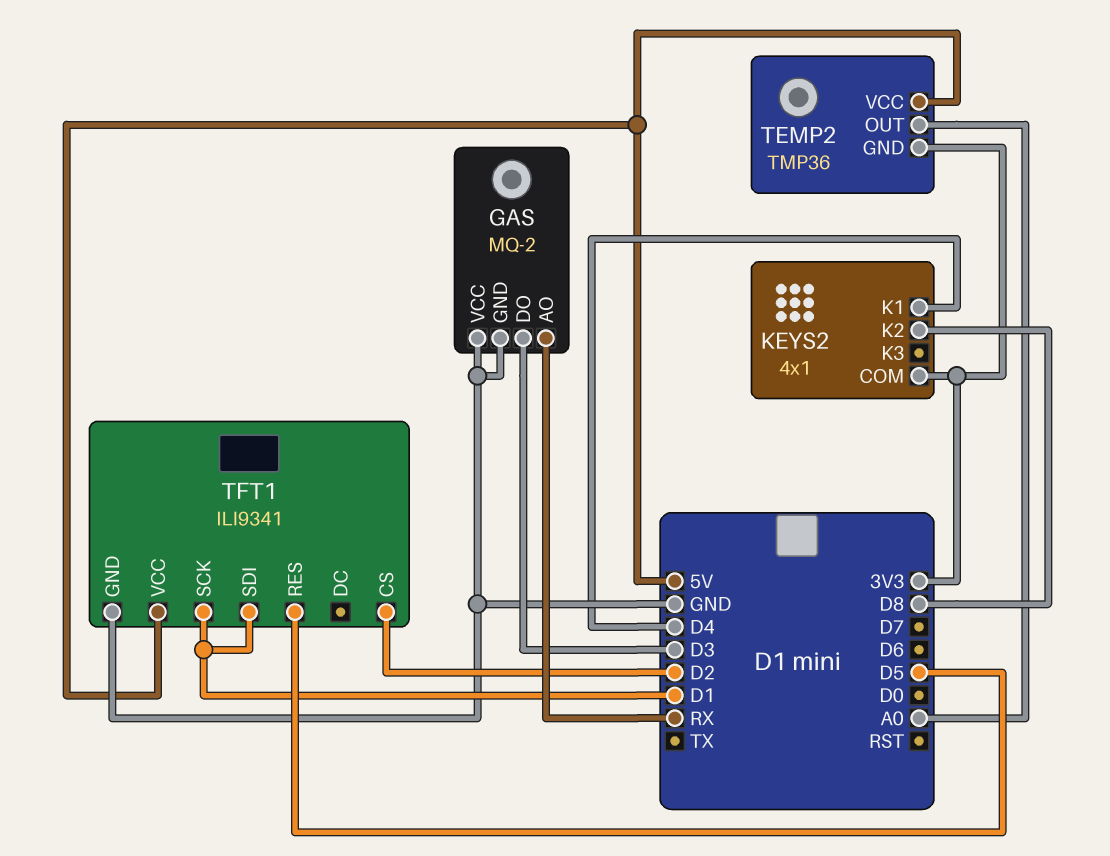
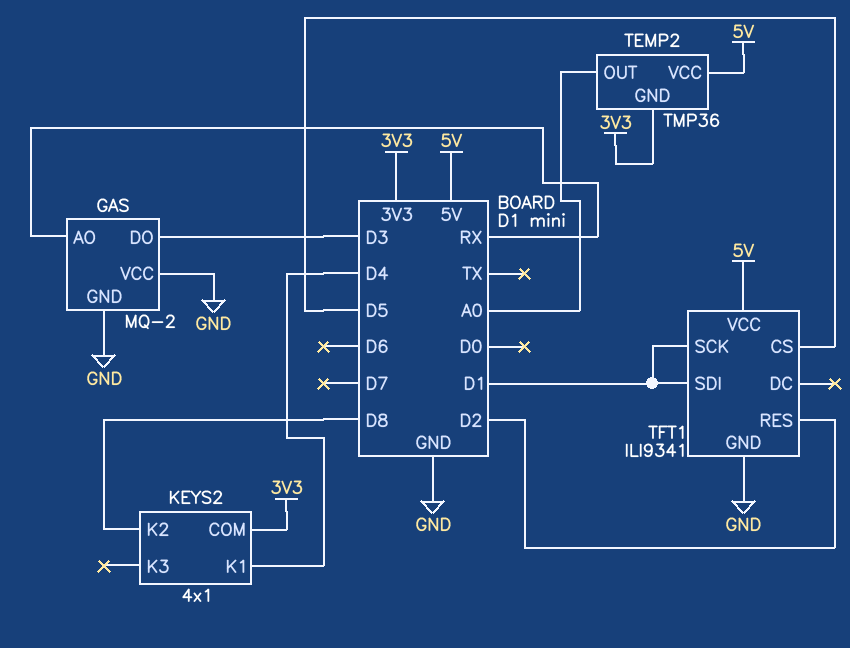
TFT1 pin CS: D2 -> D5
TFT1 pin RES: D5 -> D2

